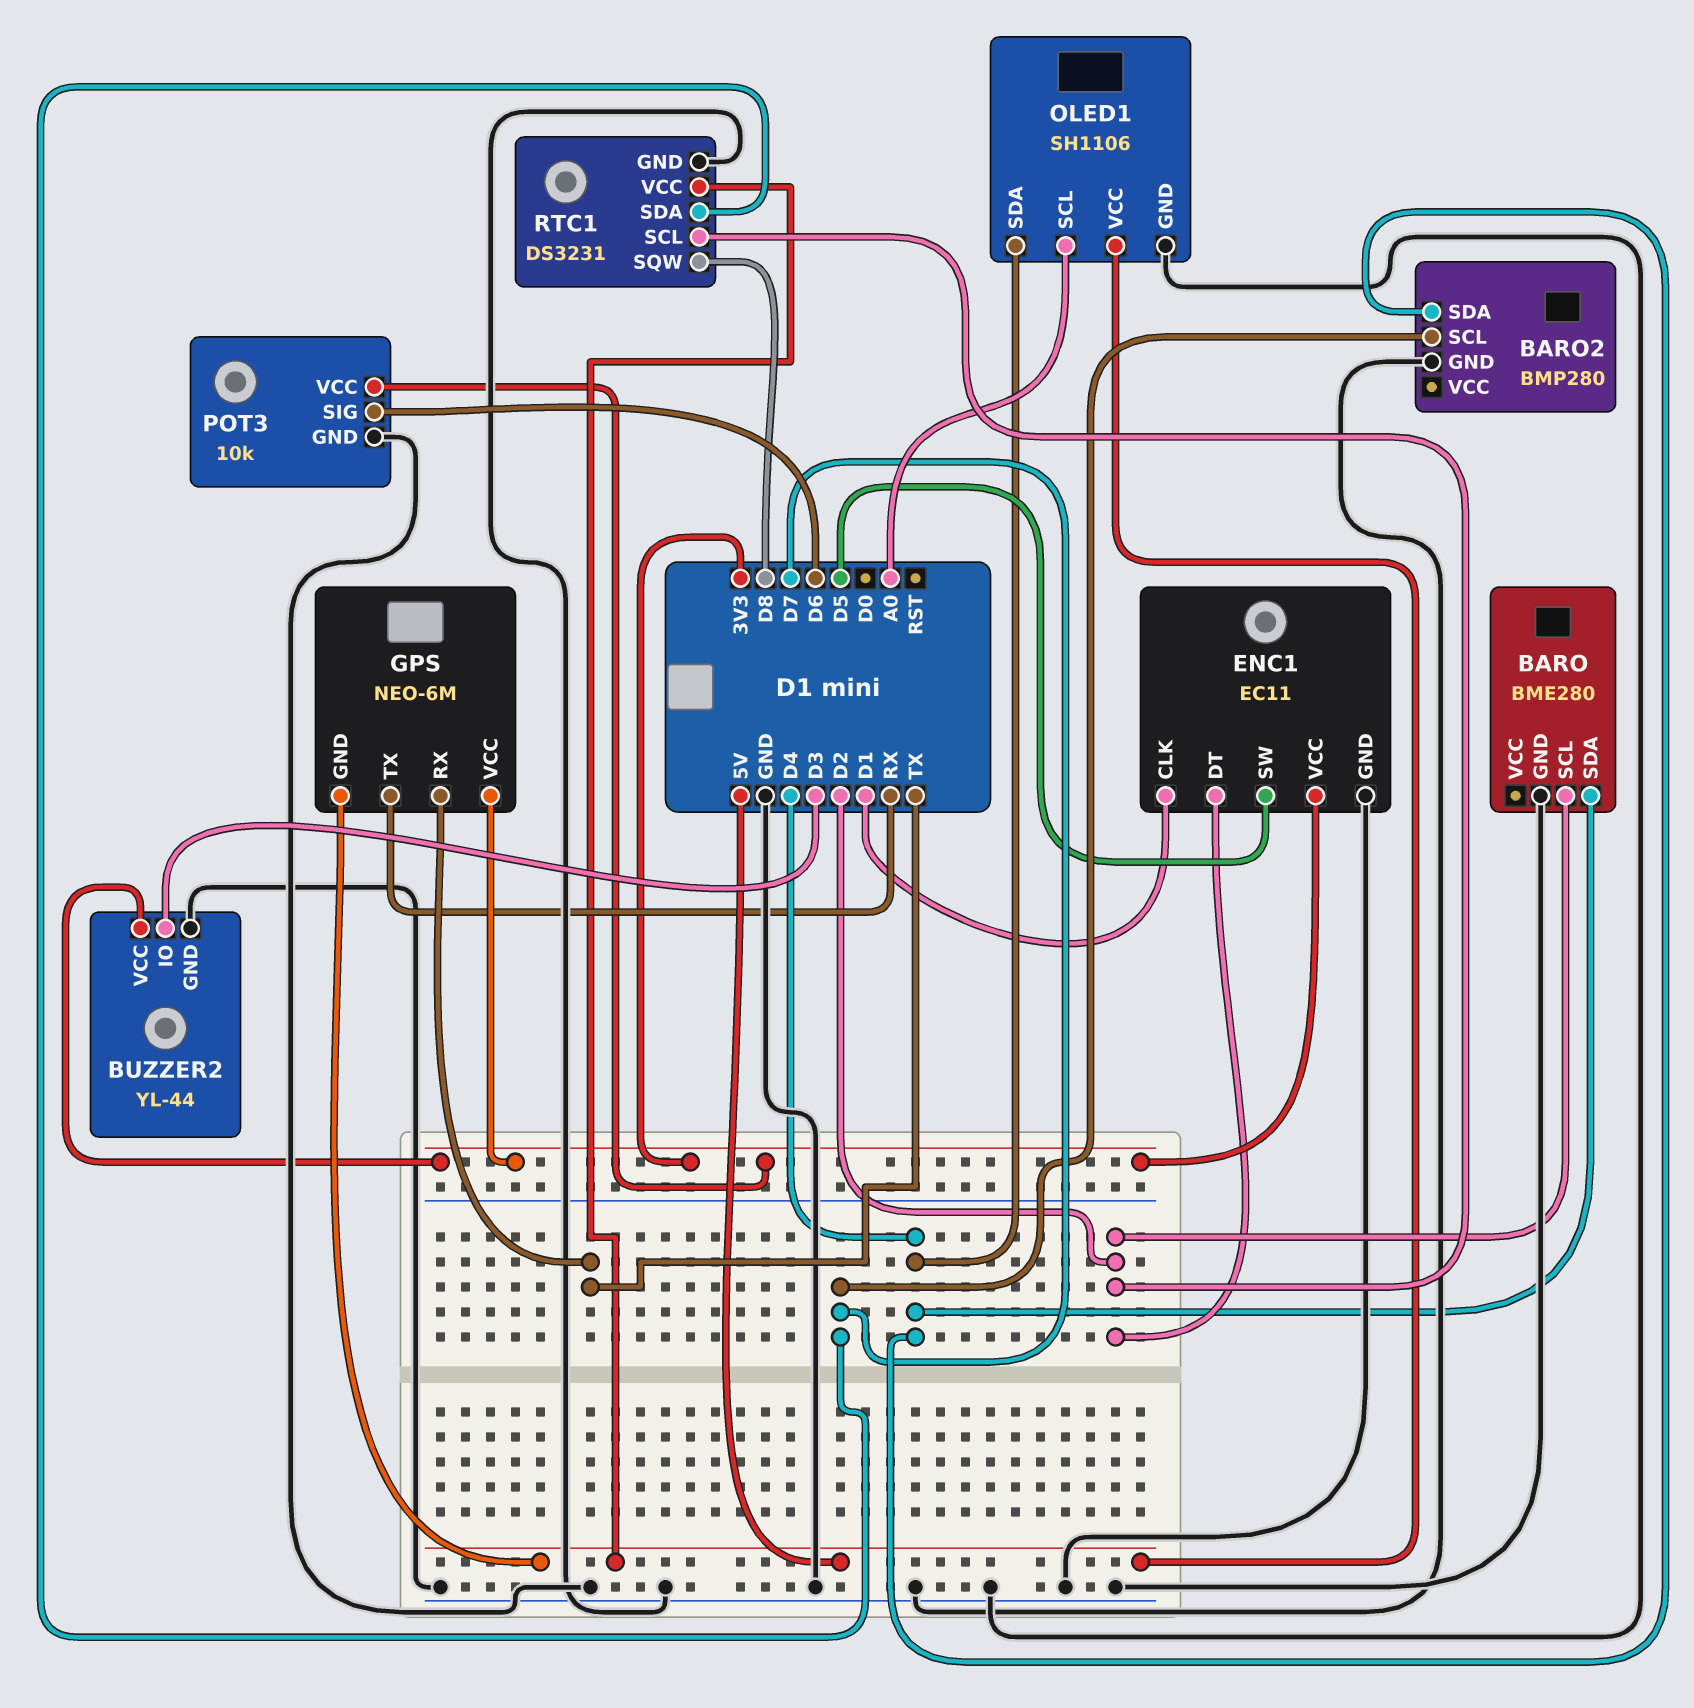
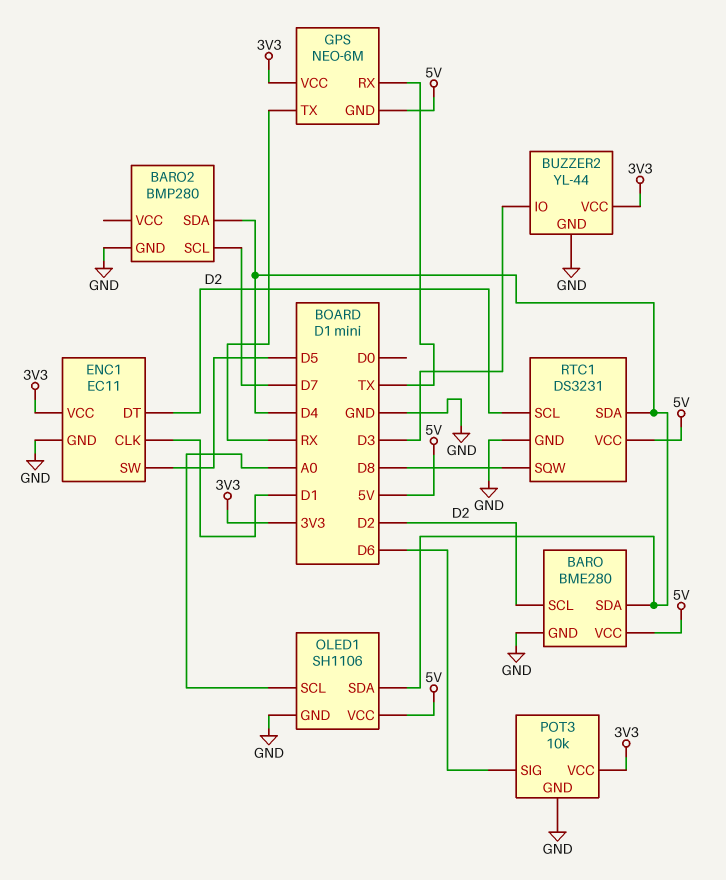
BARO pin VCC: none -> 5V
RTC1 pin SDA: D7 -> D4

